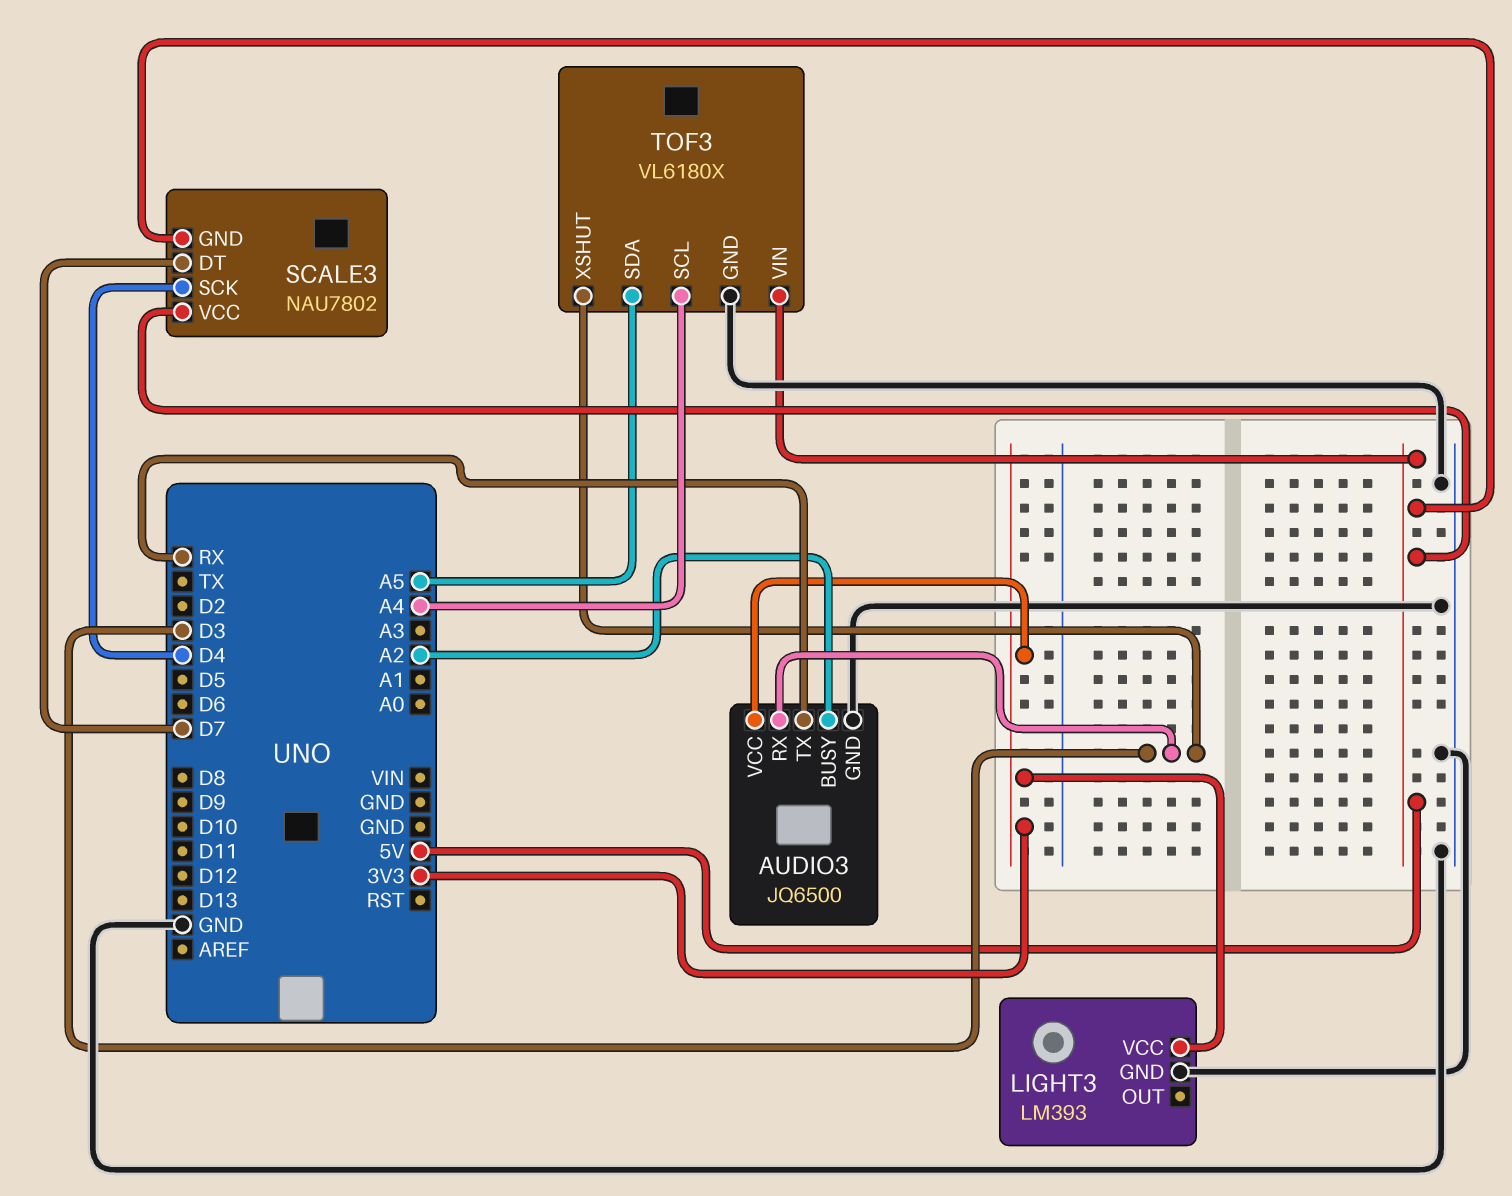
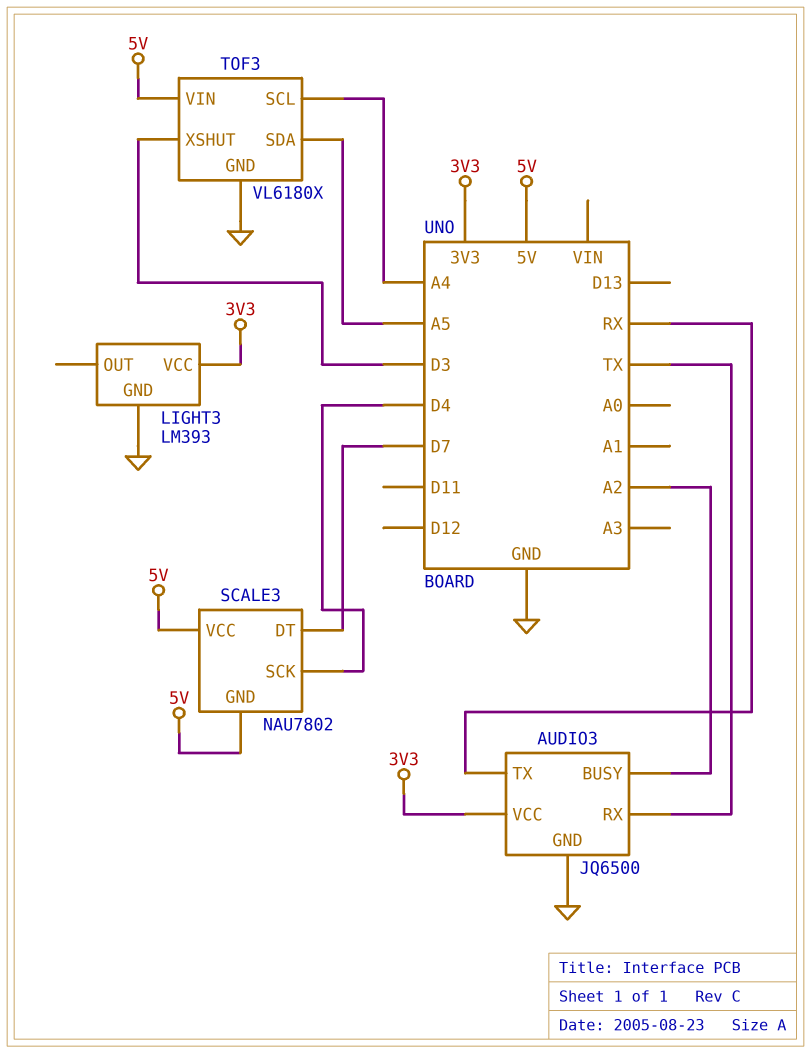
AUDIO3 pin RX: D3 -> TX

